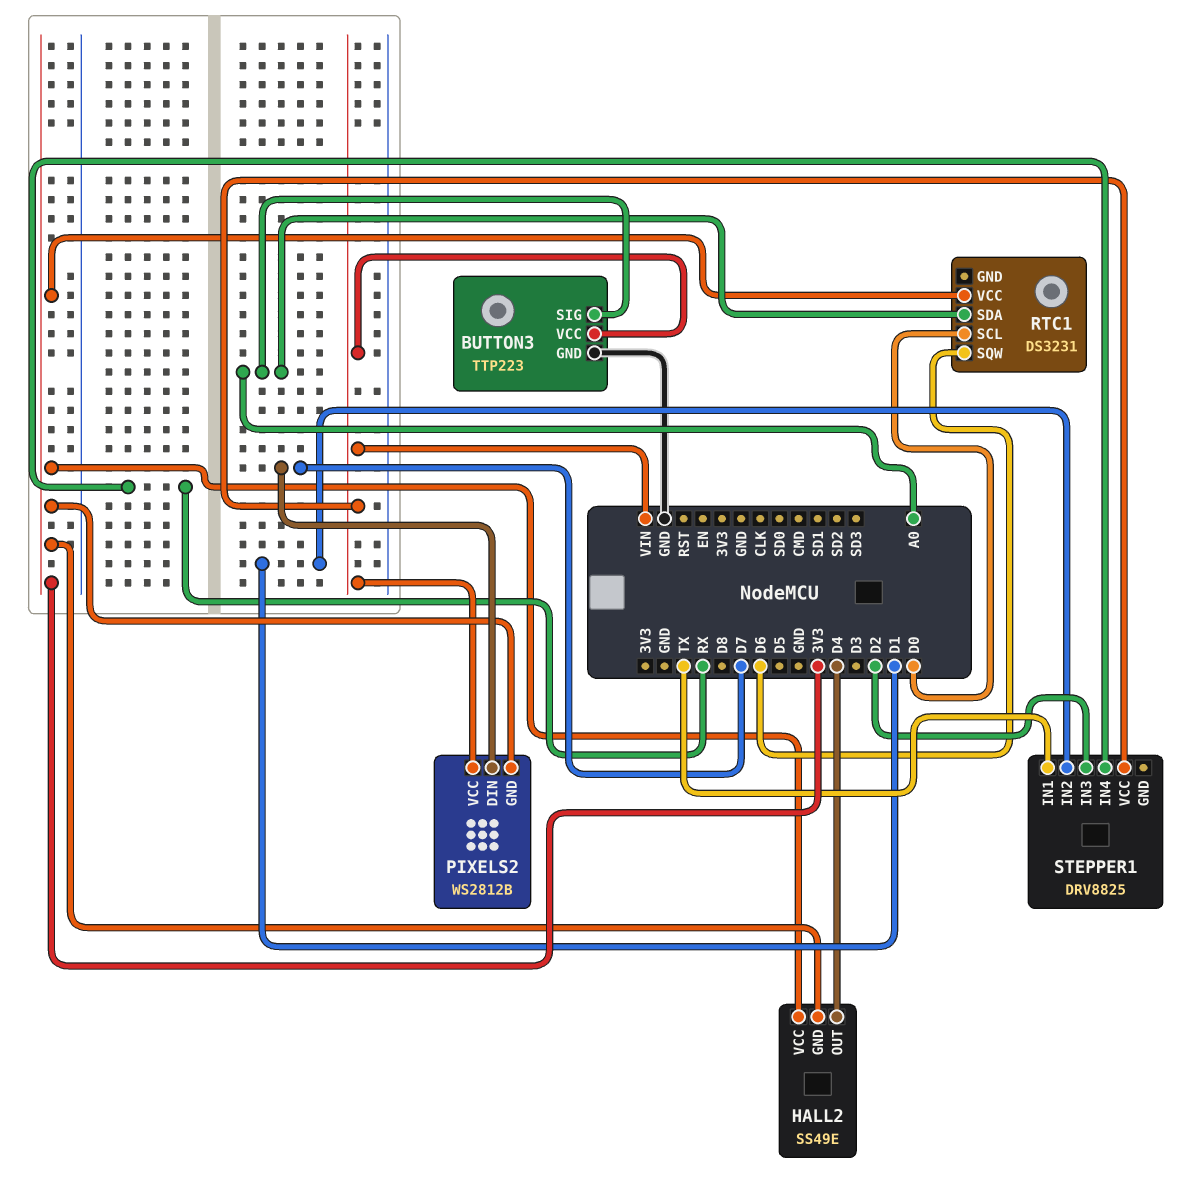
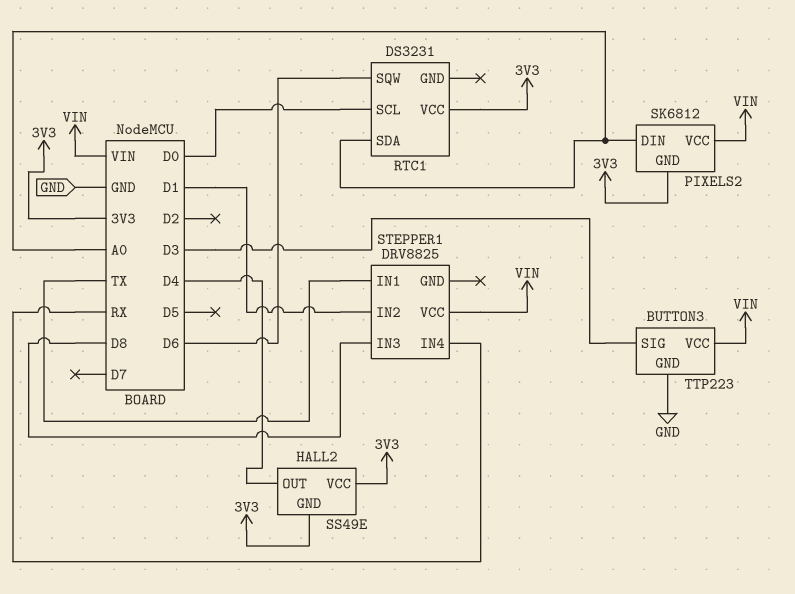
BUTTON3 pin SIG: A0 -> D3
PIXELS2: WS2812B -> SK6812
PIXELS2 pin DIN: D7 -> A0
STEPPER1 pin IN3: D2 -> D8

